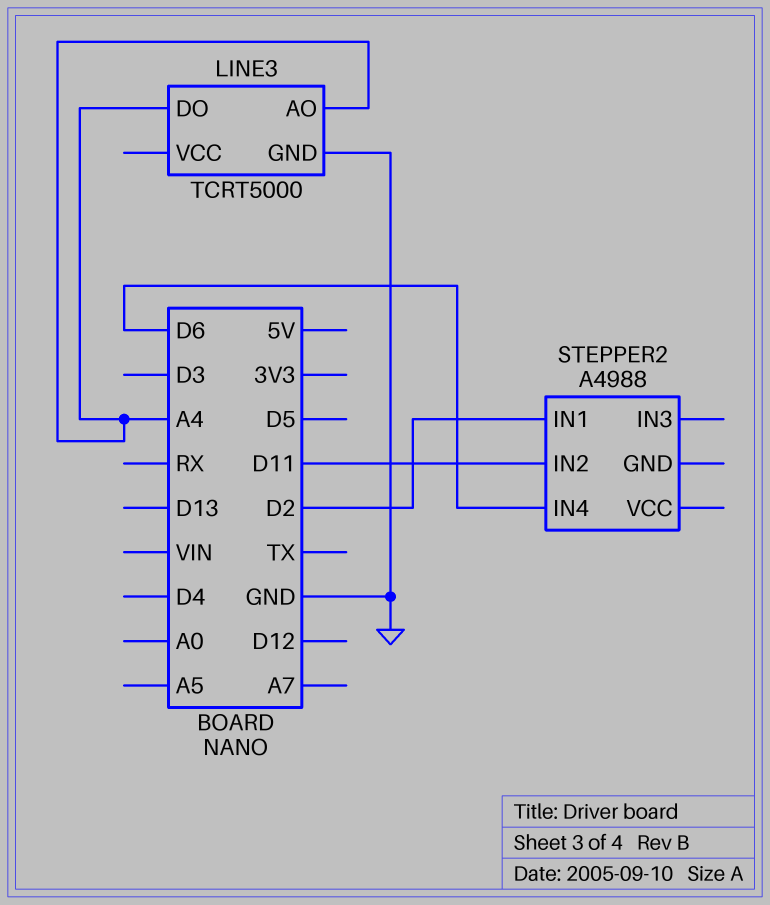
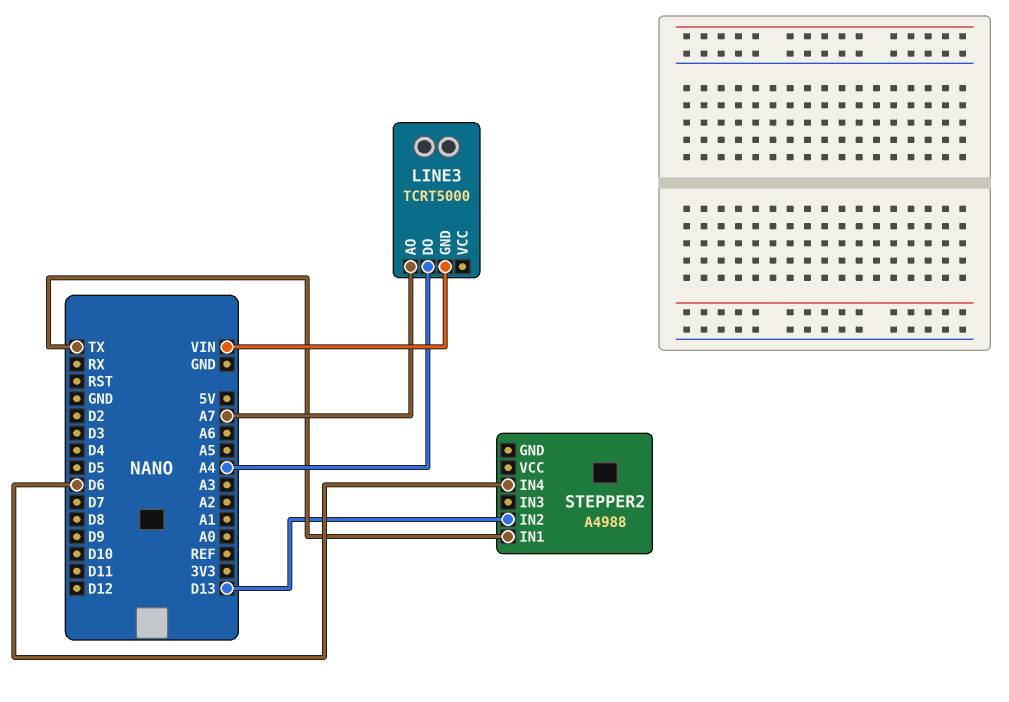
LINE3 pin AO: A4 -> A7
LINE3 pin GND: GND -> VIN
STEPPER2 pin IN1: D2 -> TX
STEPPER2 pin IN2: D11 -> D13

